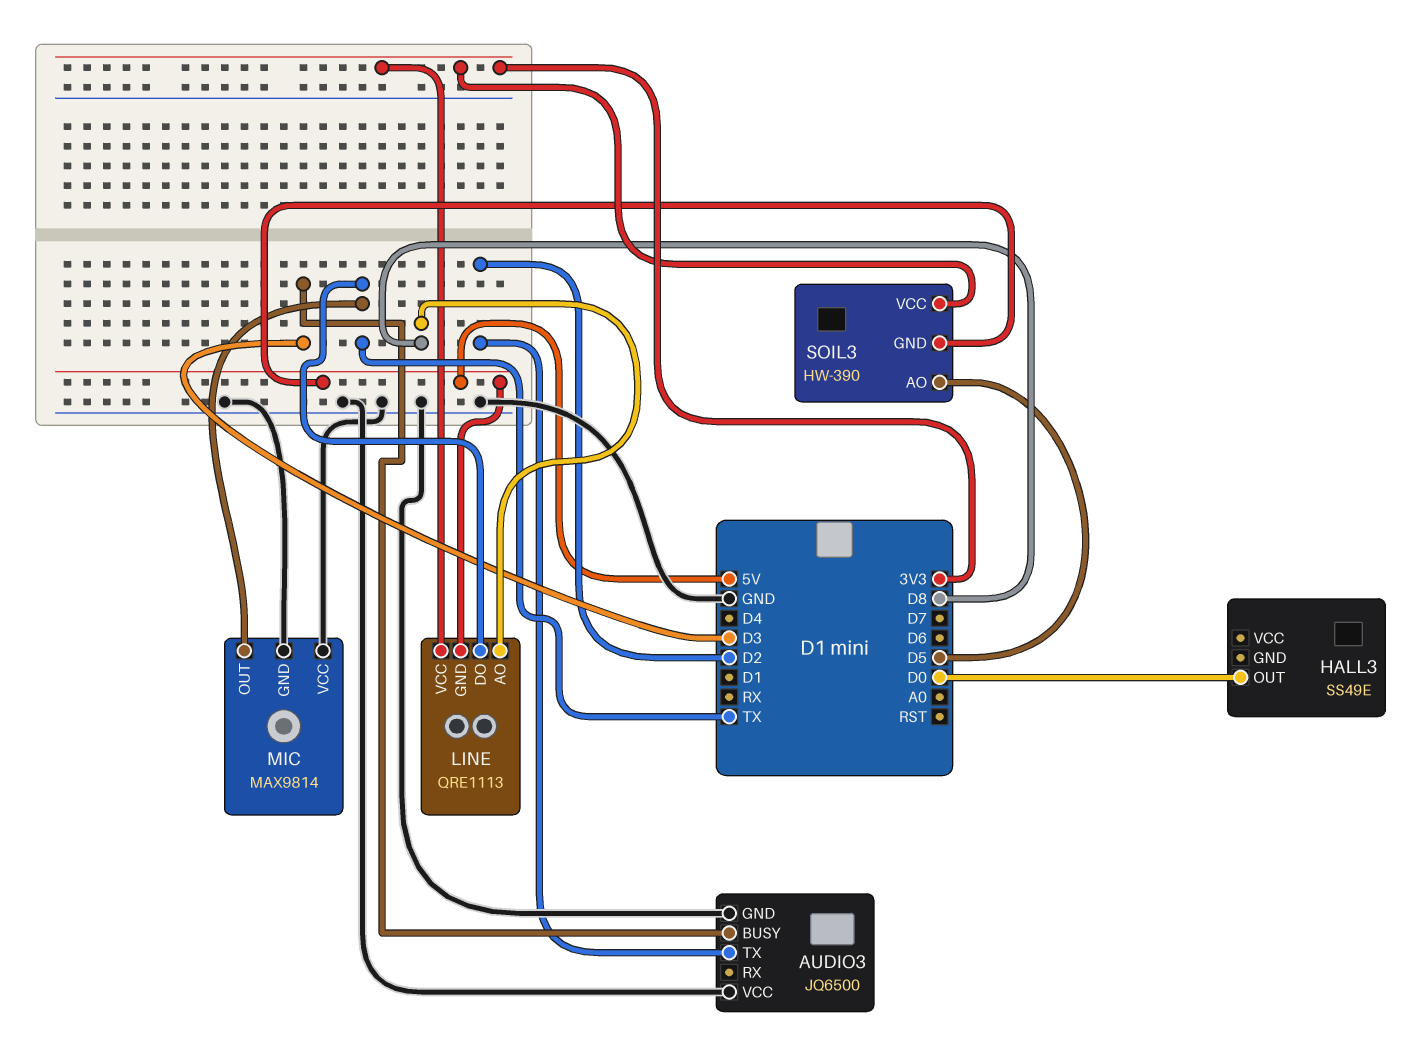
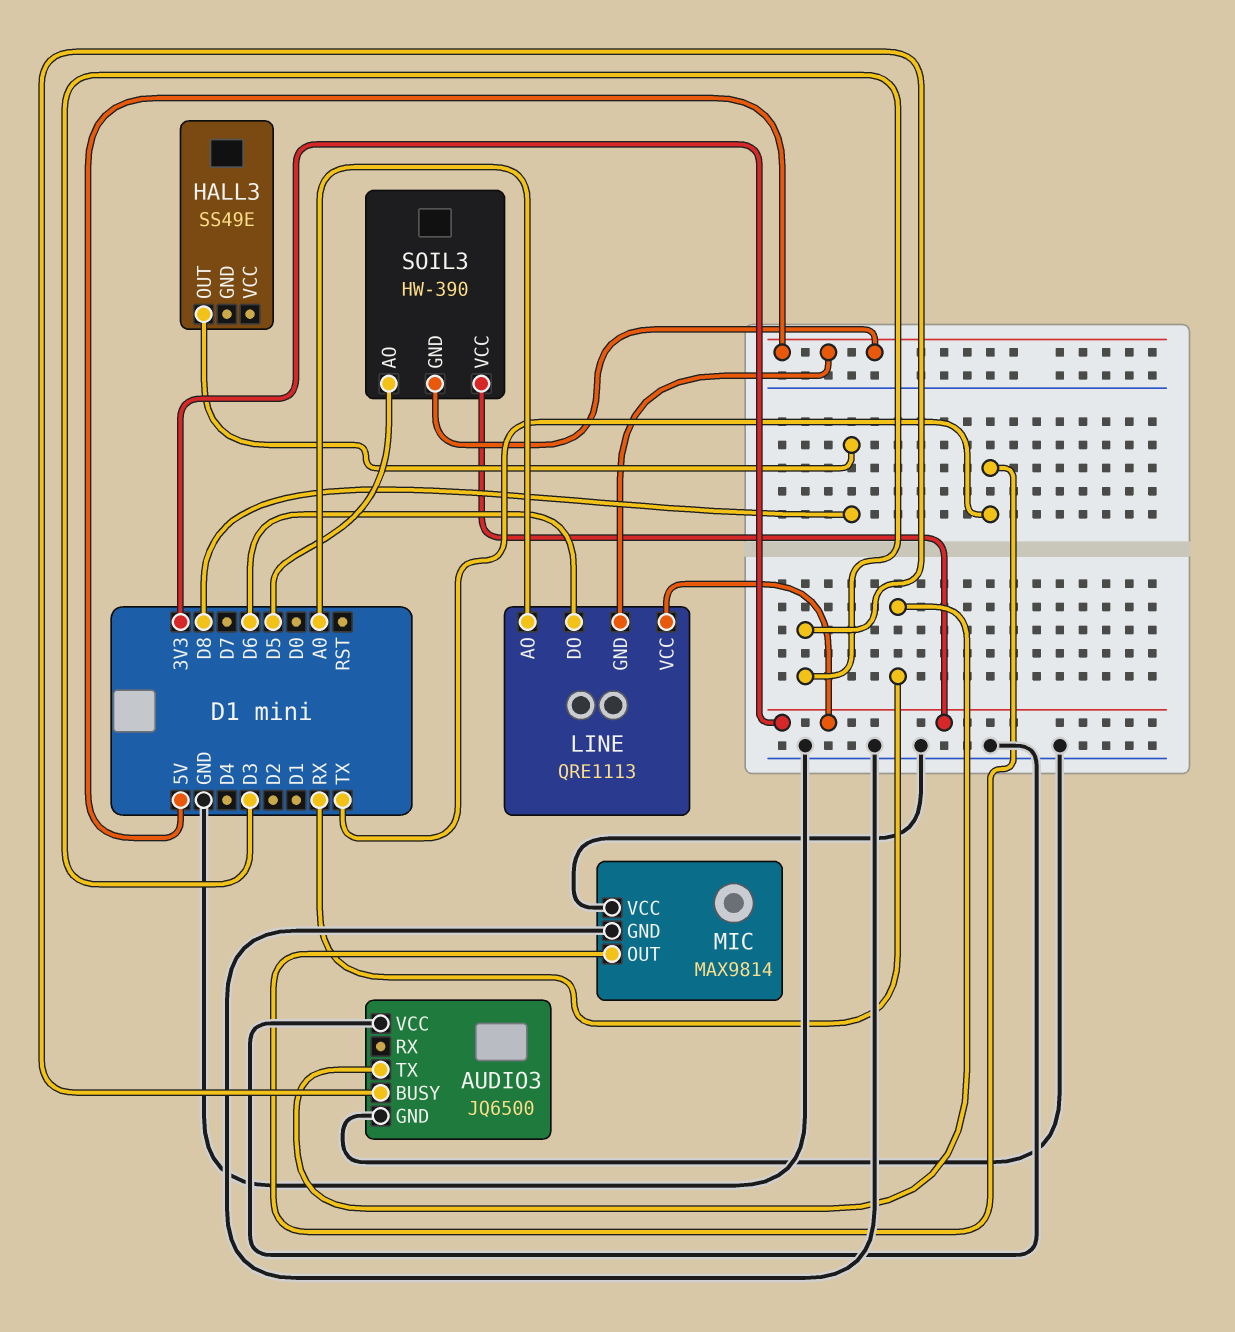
AUDIO3 pin TX: D2 -> RX
HALL3 pin OUT: D0 -> D8
LINE pin AO: D8 -> A0
LINE pin DO: TX -> D6

